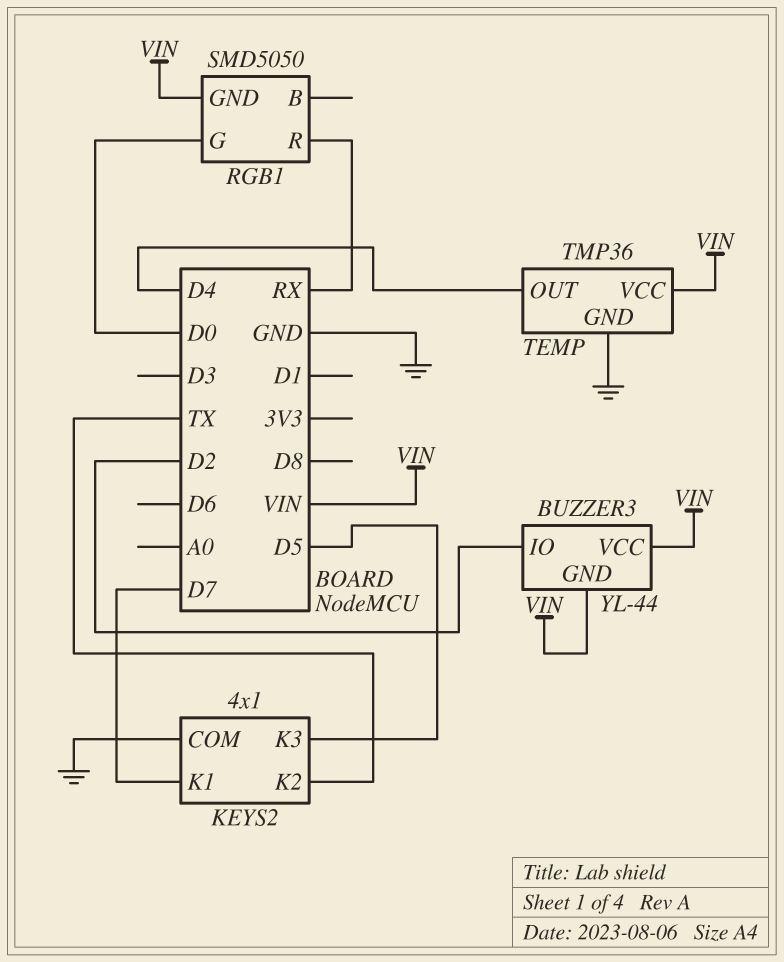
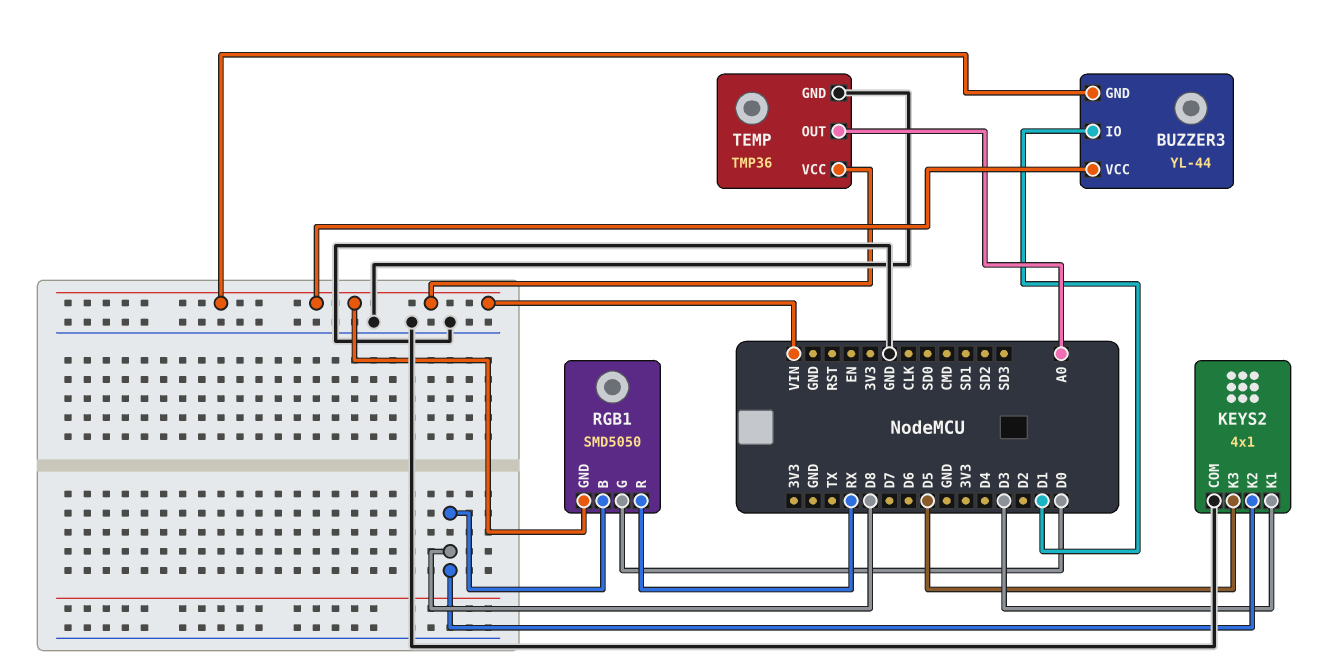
BUZZER3 pin IO: D2 -> D1
KEYS2 pin K1: D7 -> D3
KEYS2 pin K2: TX -> D8
RGB1 pin B: none -> D8
TEMP pin OUT: D4 -> A0

